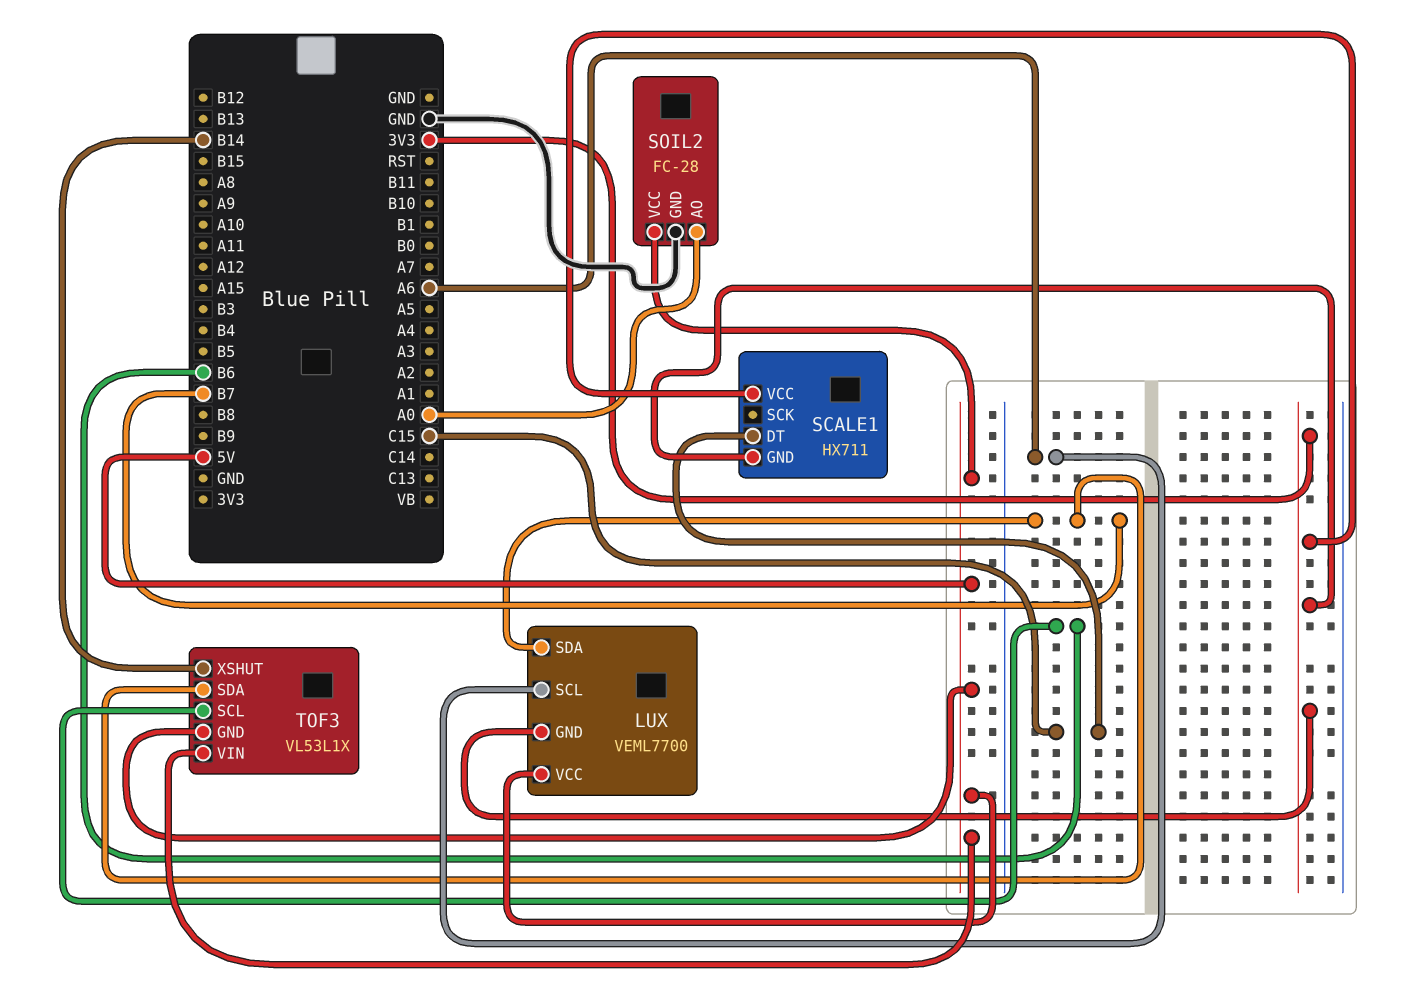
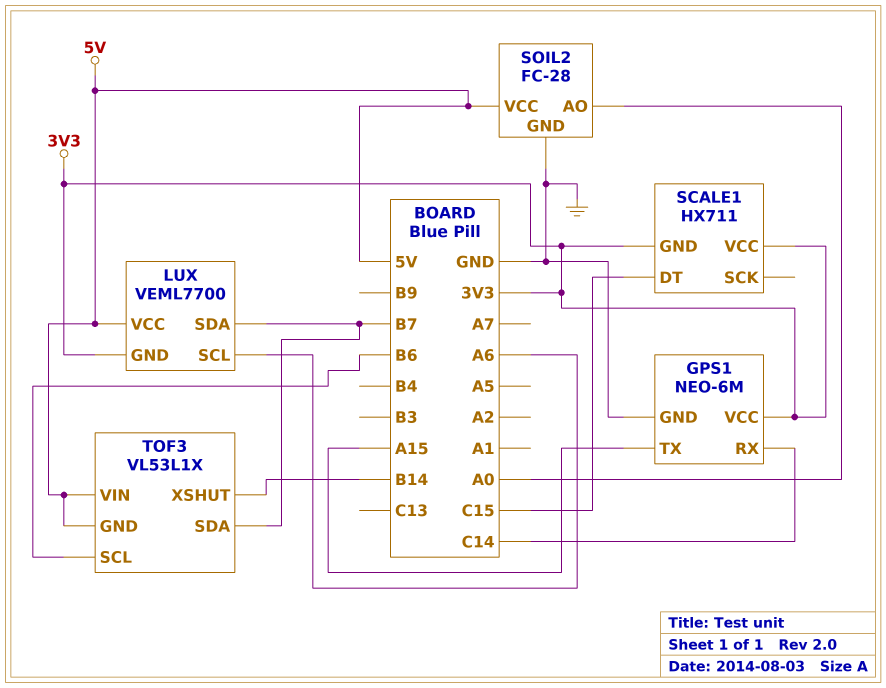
GPS1: none -> NEO-6M
GPS1 pin GND: none -> GND
GPS1 pin RX: none -> C14
GPS1 pin TX: none -> A15
GPS1 pin VCC: none -> 3V3

